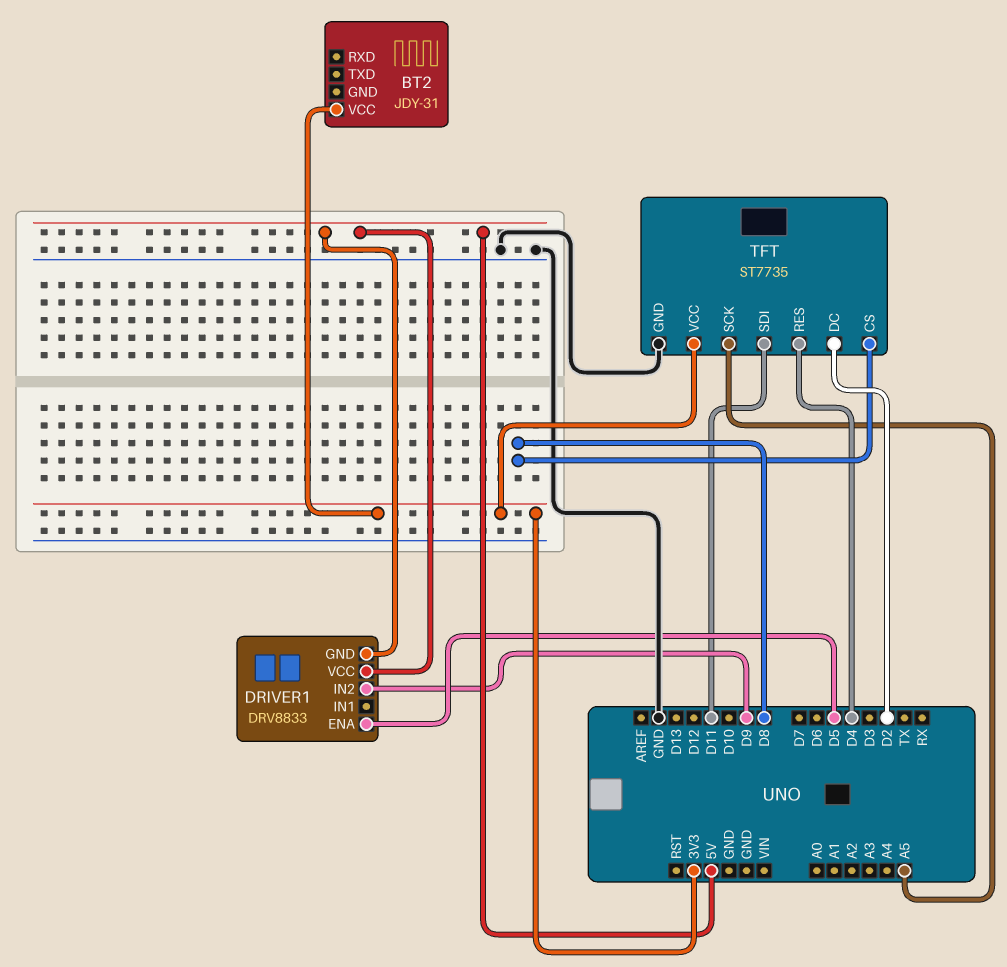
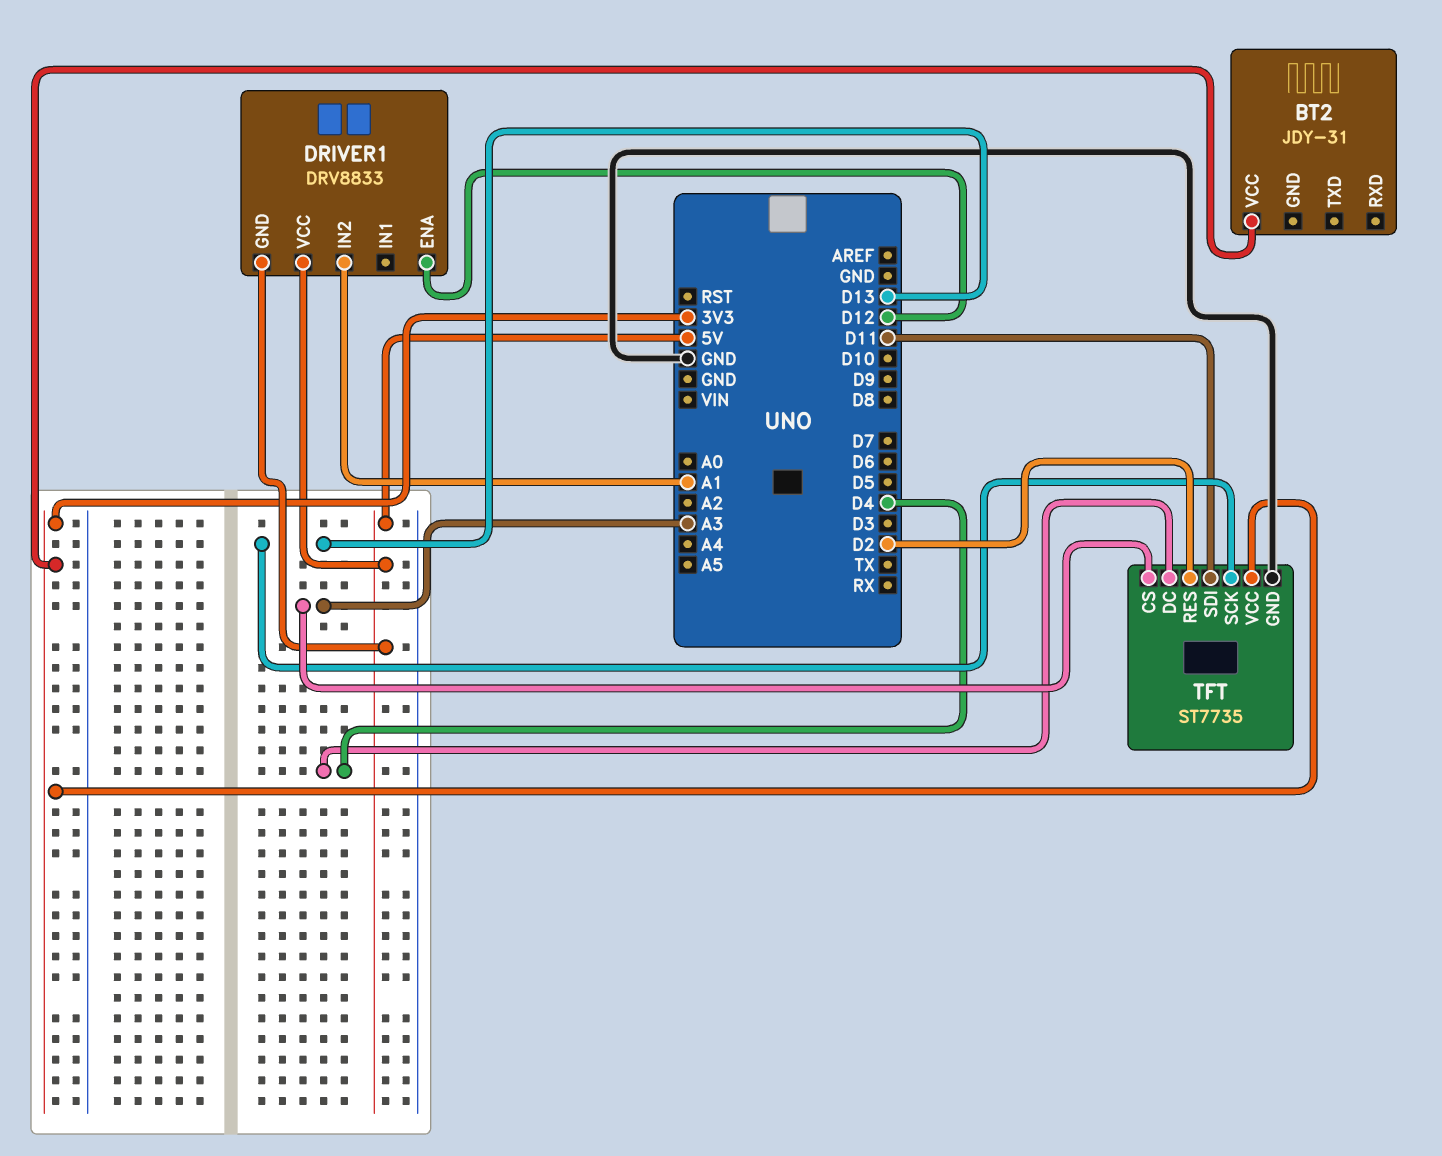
DRIVER1 pin ENA: D5 -> D12
DRIVER1 pin IN2: D9 -> A1
TFT pin CS: D8 -> A3
TFT pin DC: D2 -> D4
TFT pin RES: D4 -> D2
TFT pin SCK: A5 -> D13

